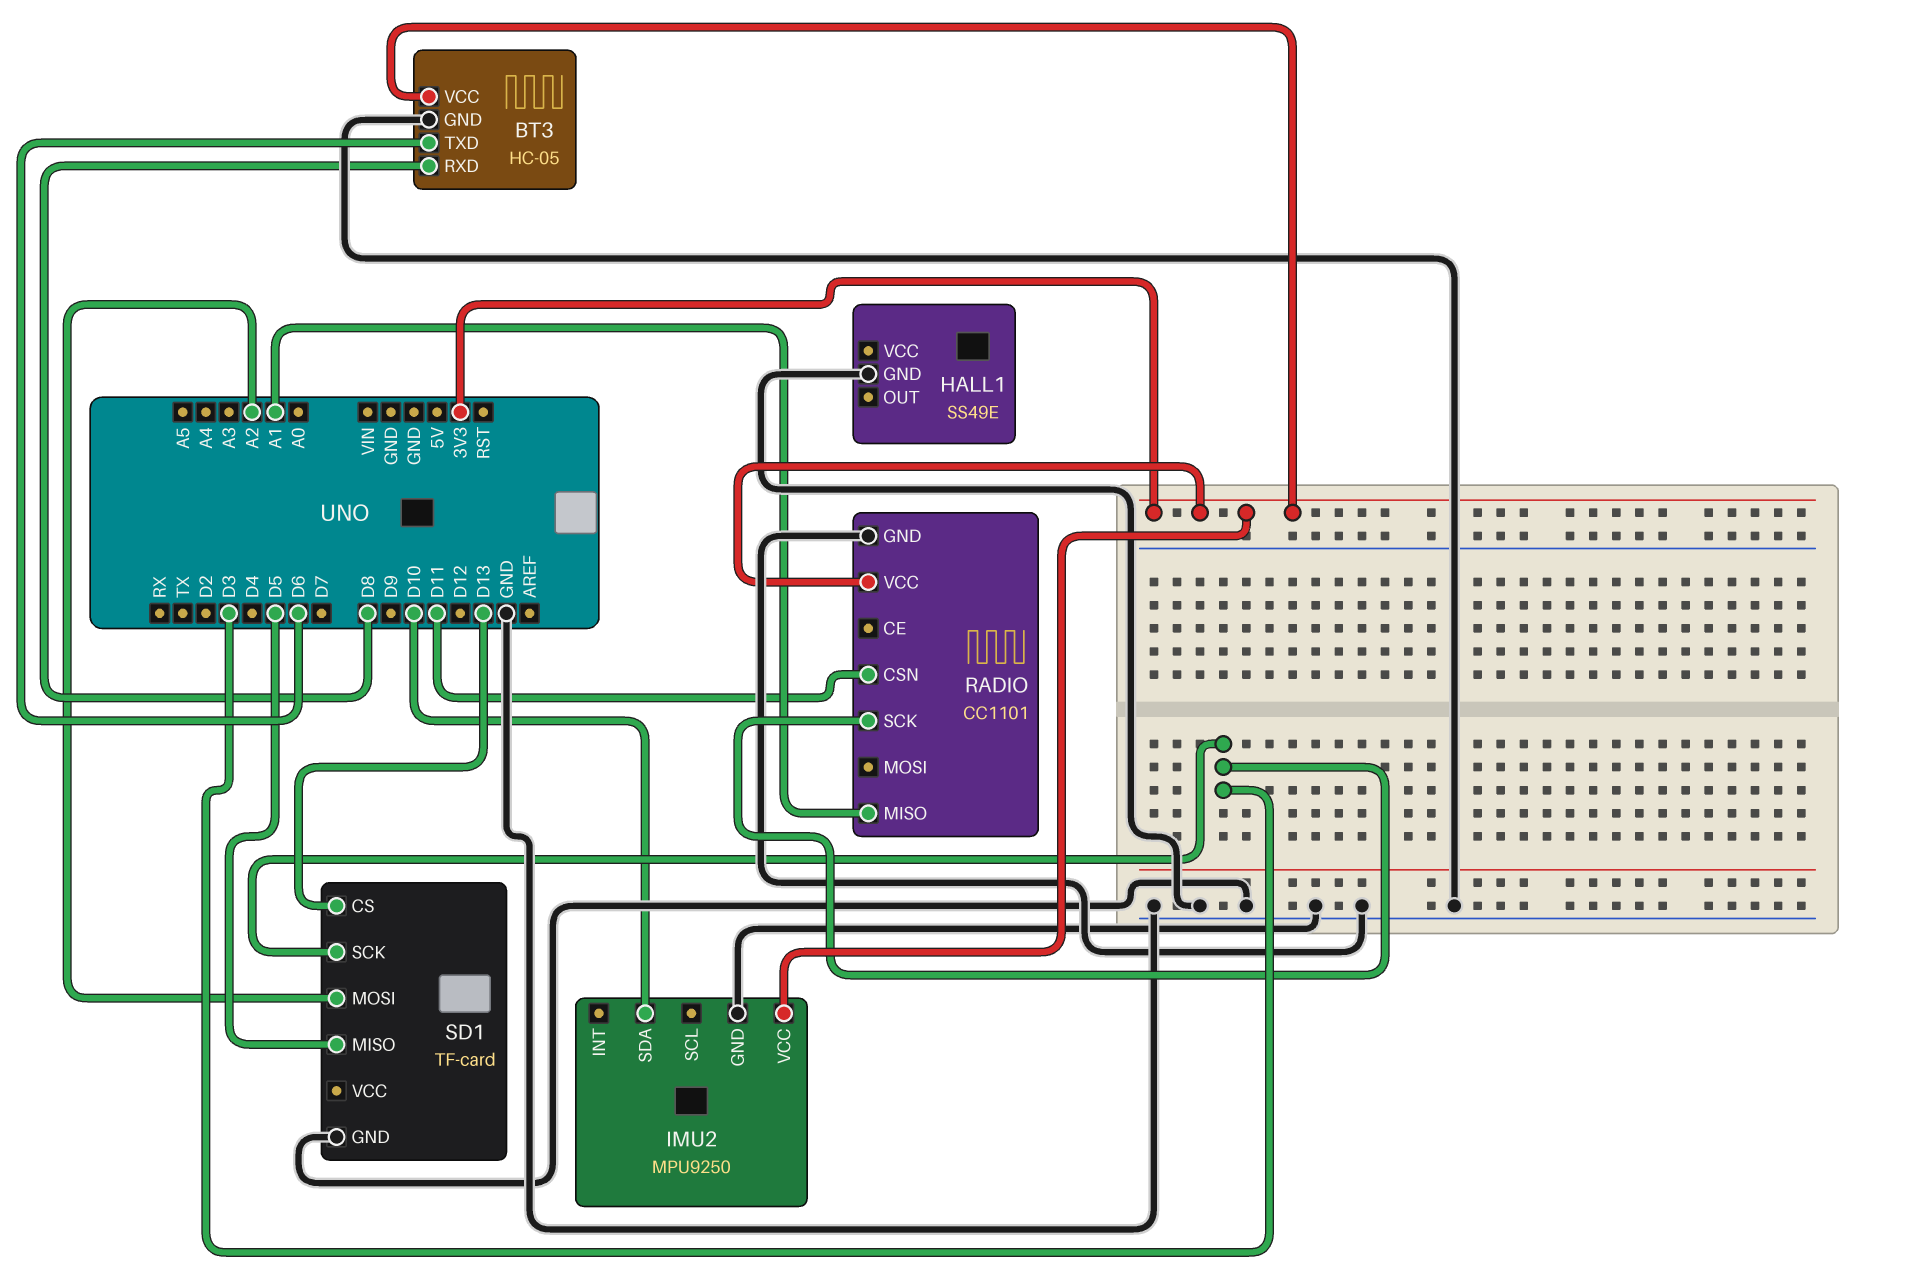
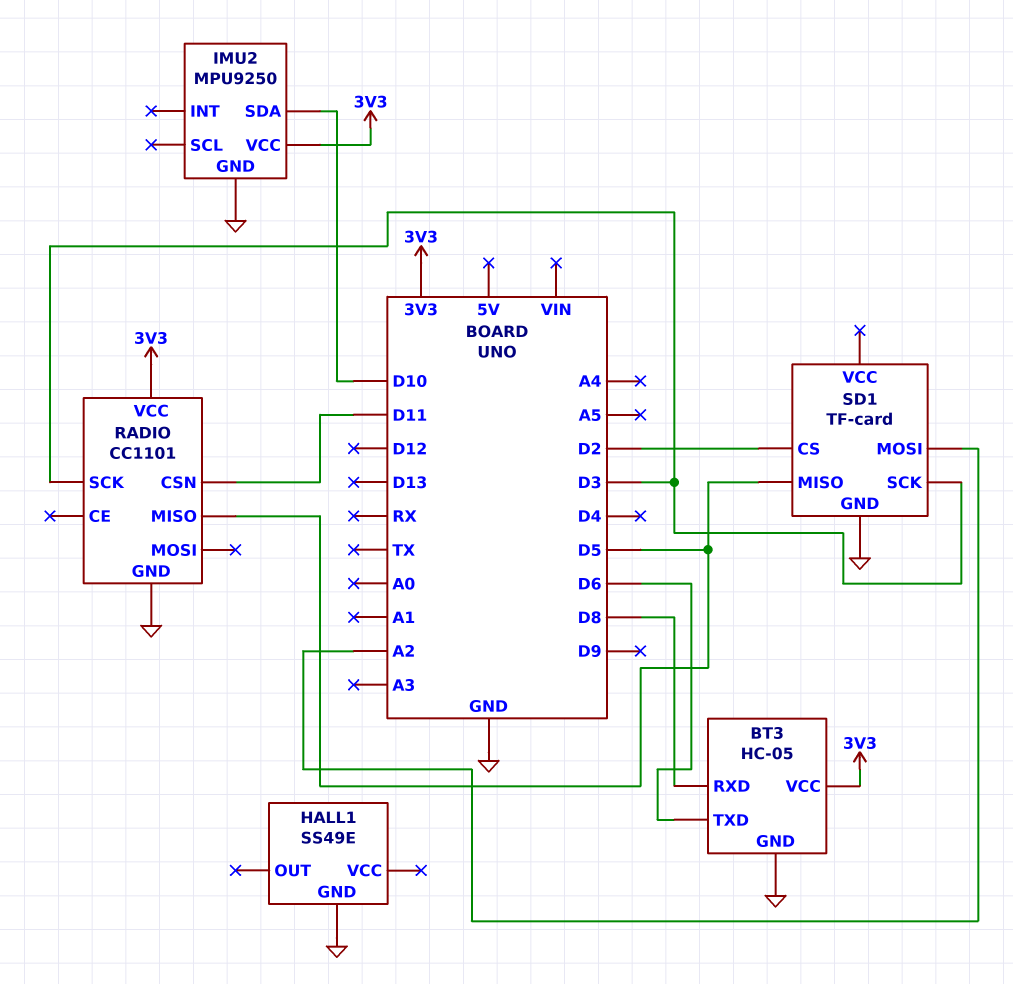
RADIO pin MISO: A1 -> D5
SD1 pin CS: D13 -> D2

